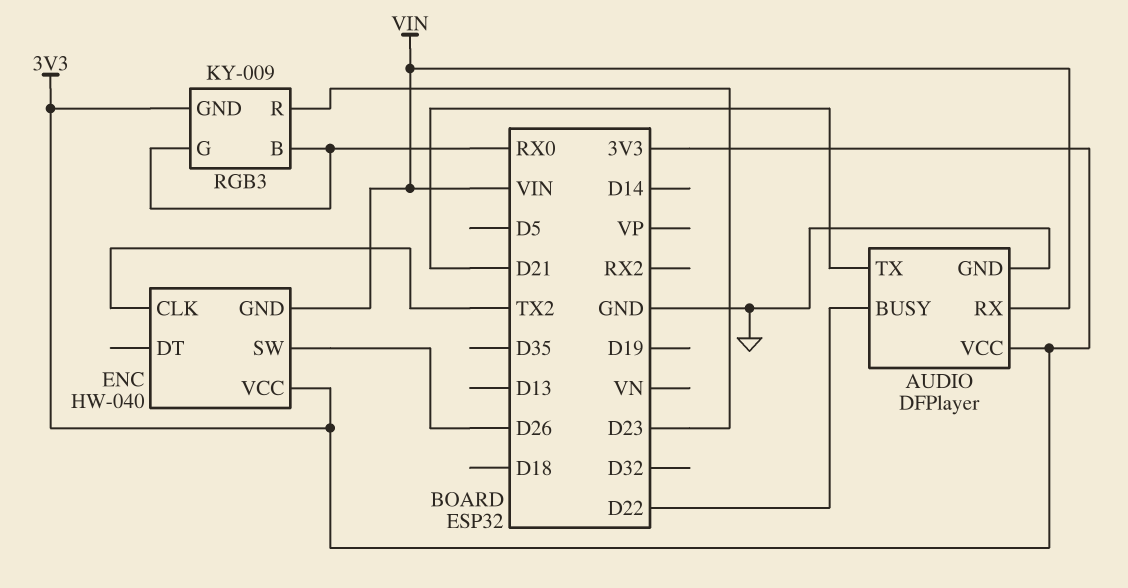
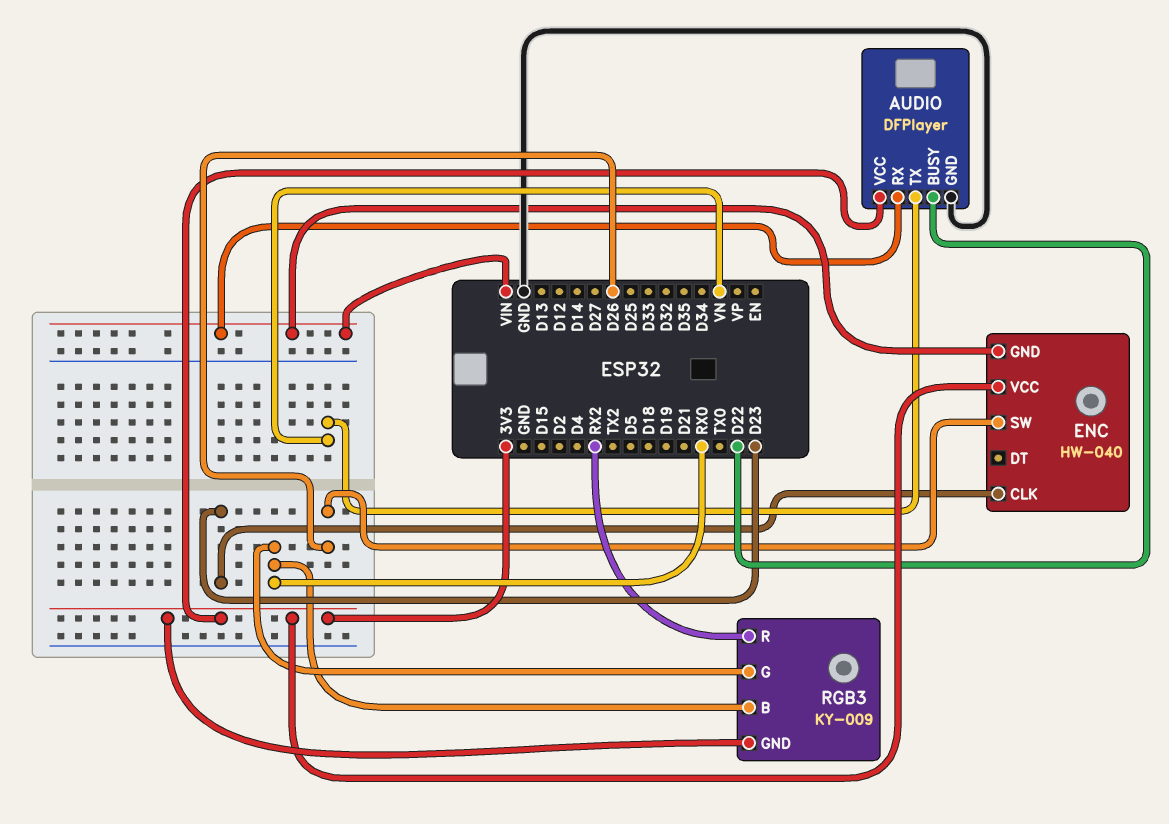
AUDIO pin TX: D21 -> VN
ENC pin CLK: TX2 -> D23
RGB3 pin R: D23 -> RX2

